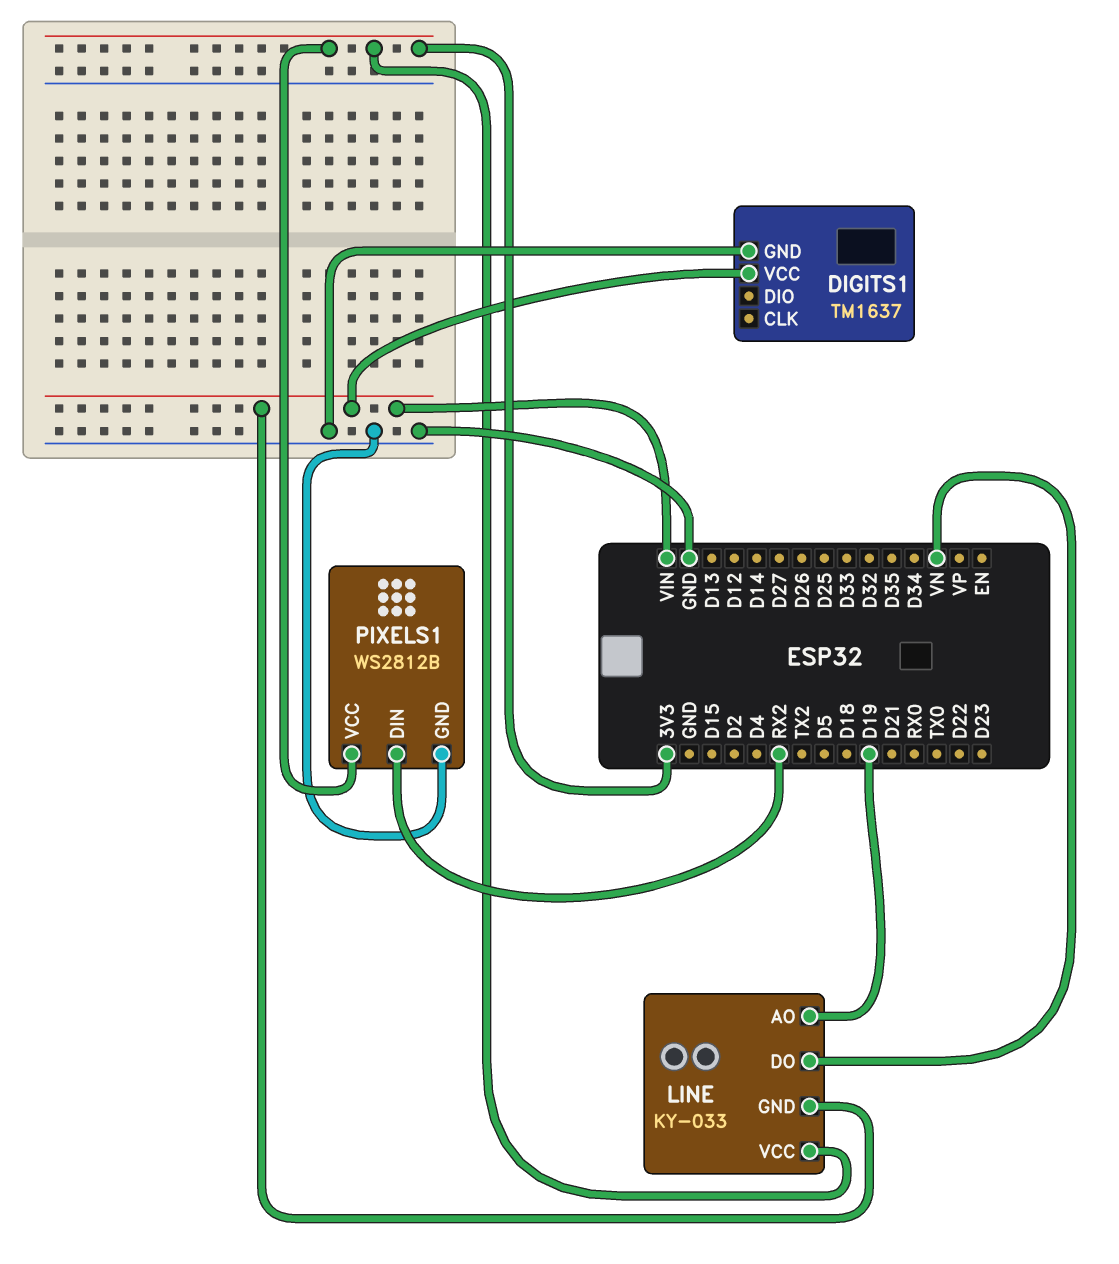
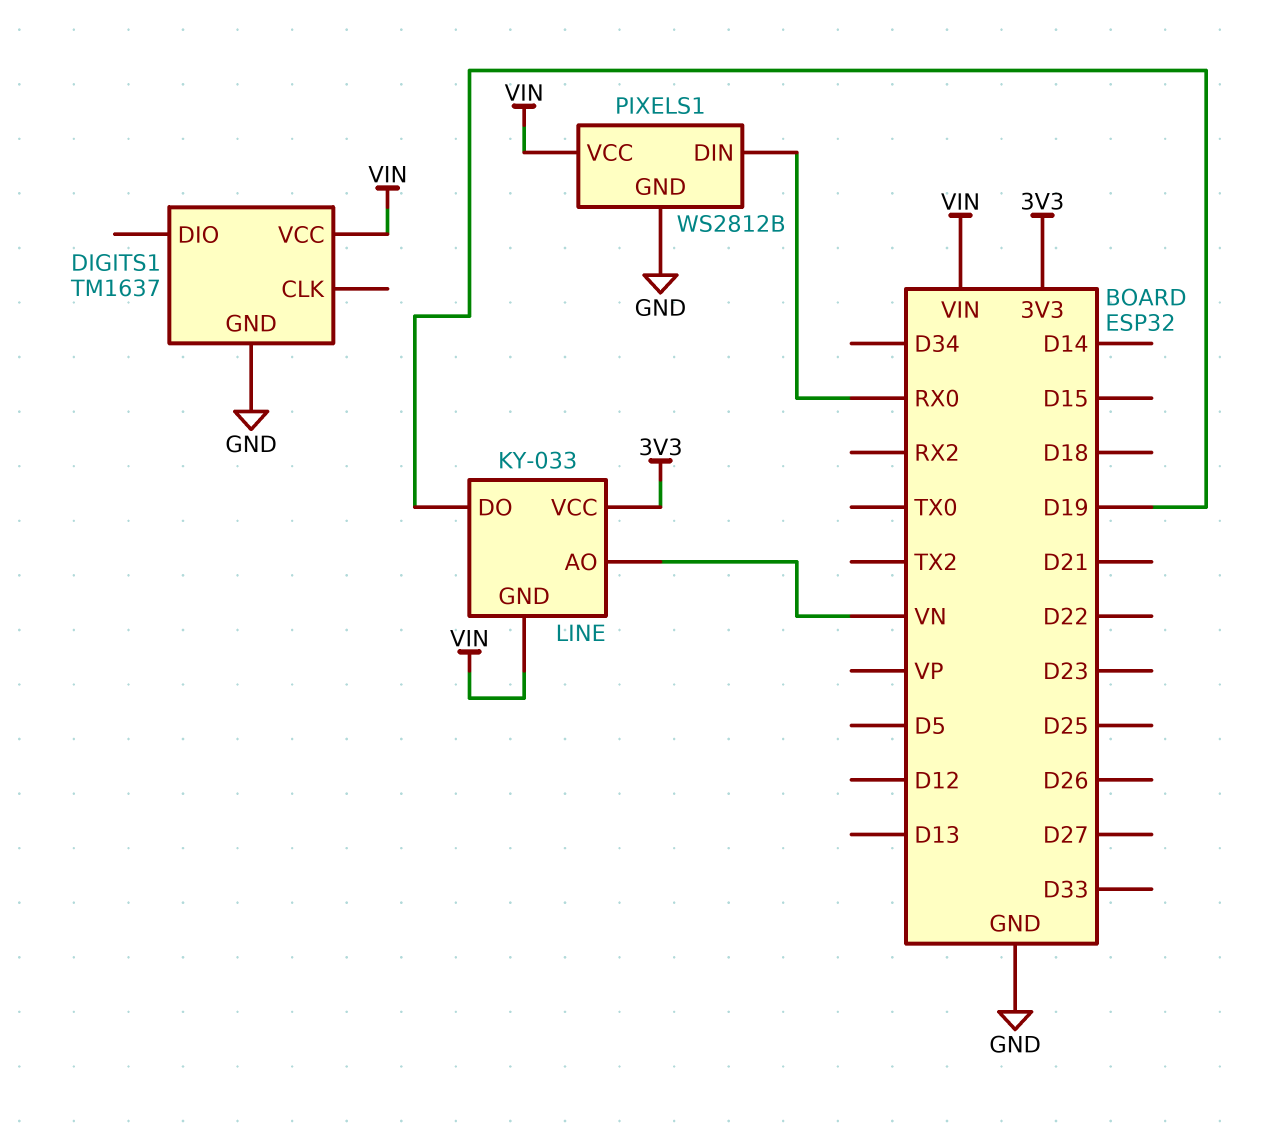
LINE pin AO: D19 -> VN
LINE pin DO: VN -> D19
PIXELS1 pin DIN: RX2 -> RX0
PIXELS1 pin VCC: 3V3 -> VIN

